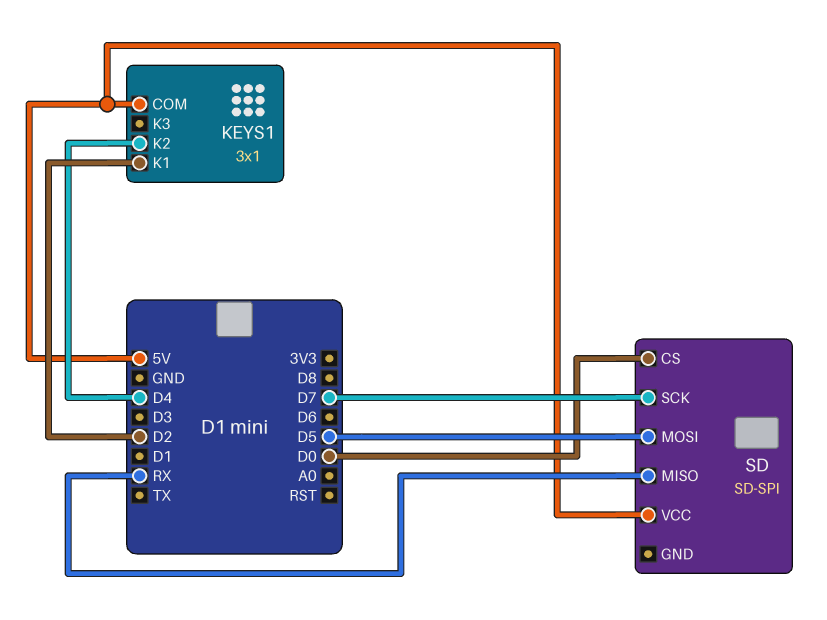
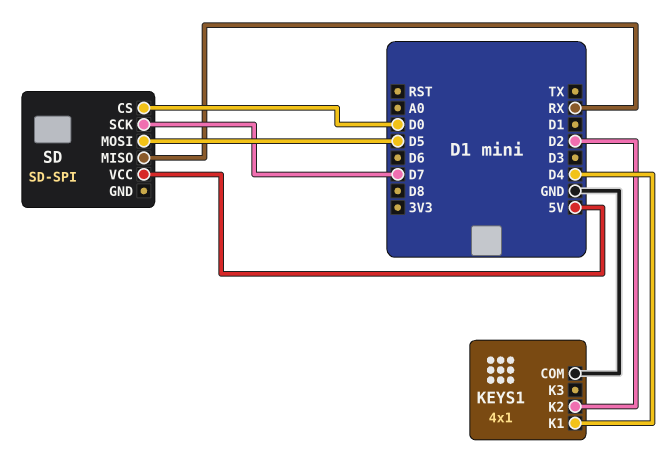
KEYS1: 3x1 -> 4x1
KEYS1 pin COM: 5V -> GND
KEYS1 pin K1: D2 -> D4
KEYS1 pin K2: D4 -> D2

